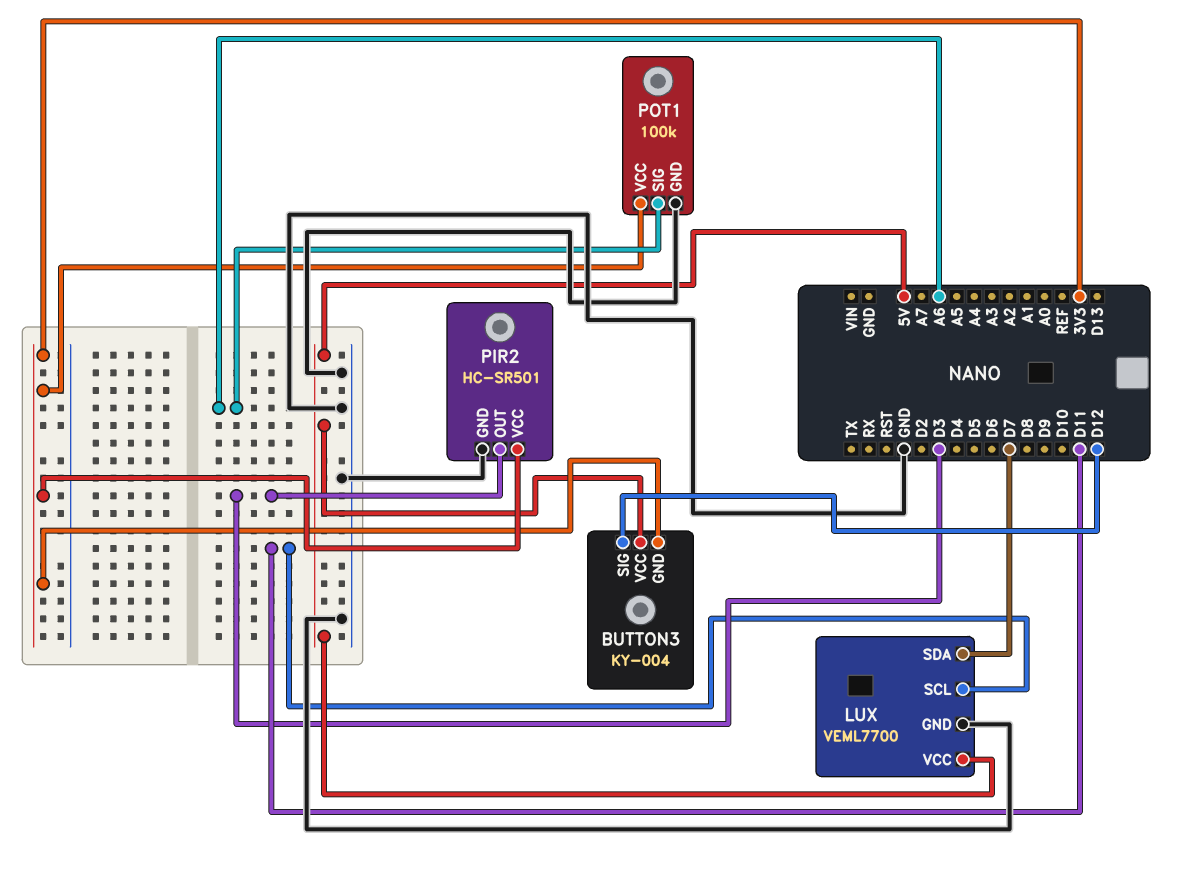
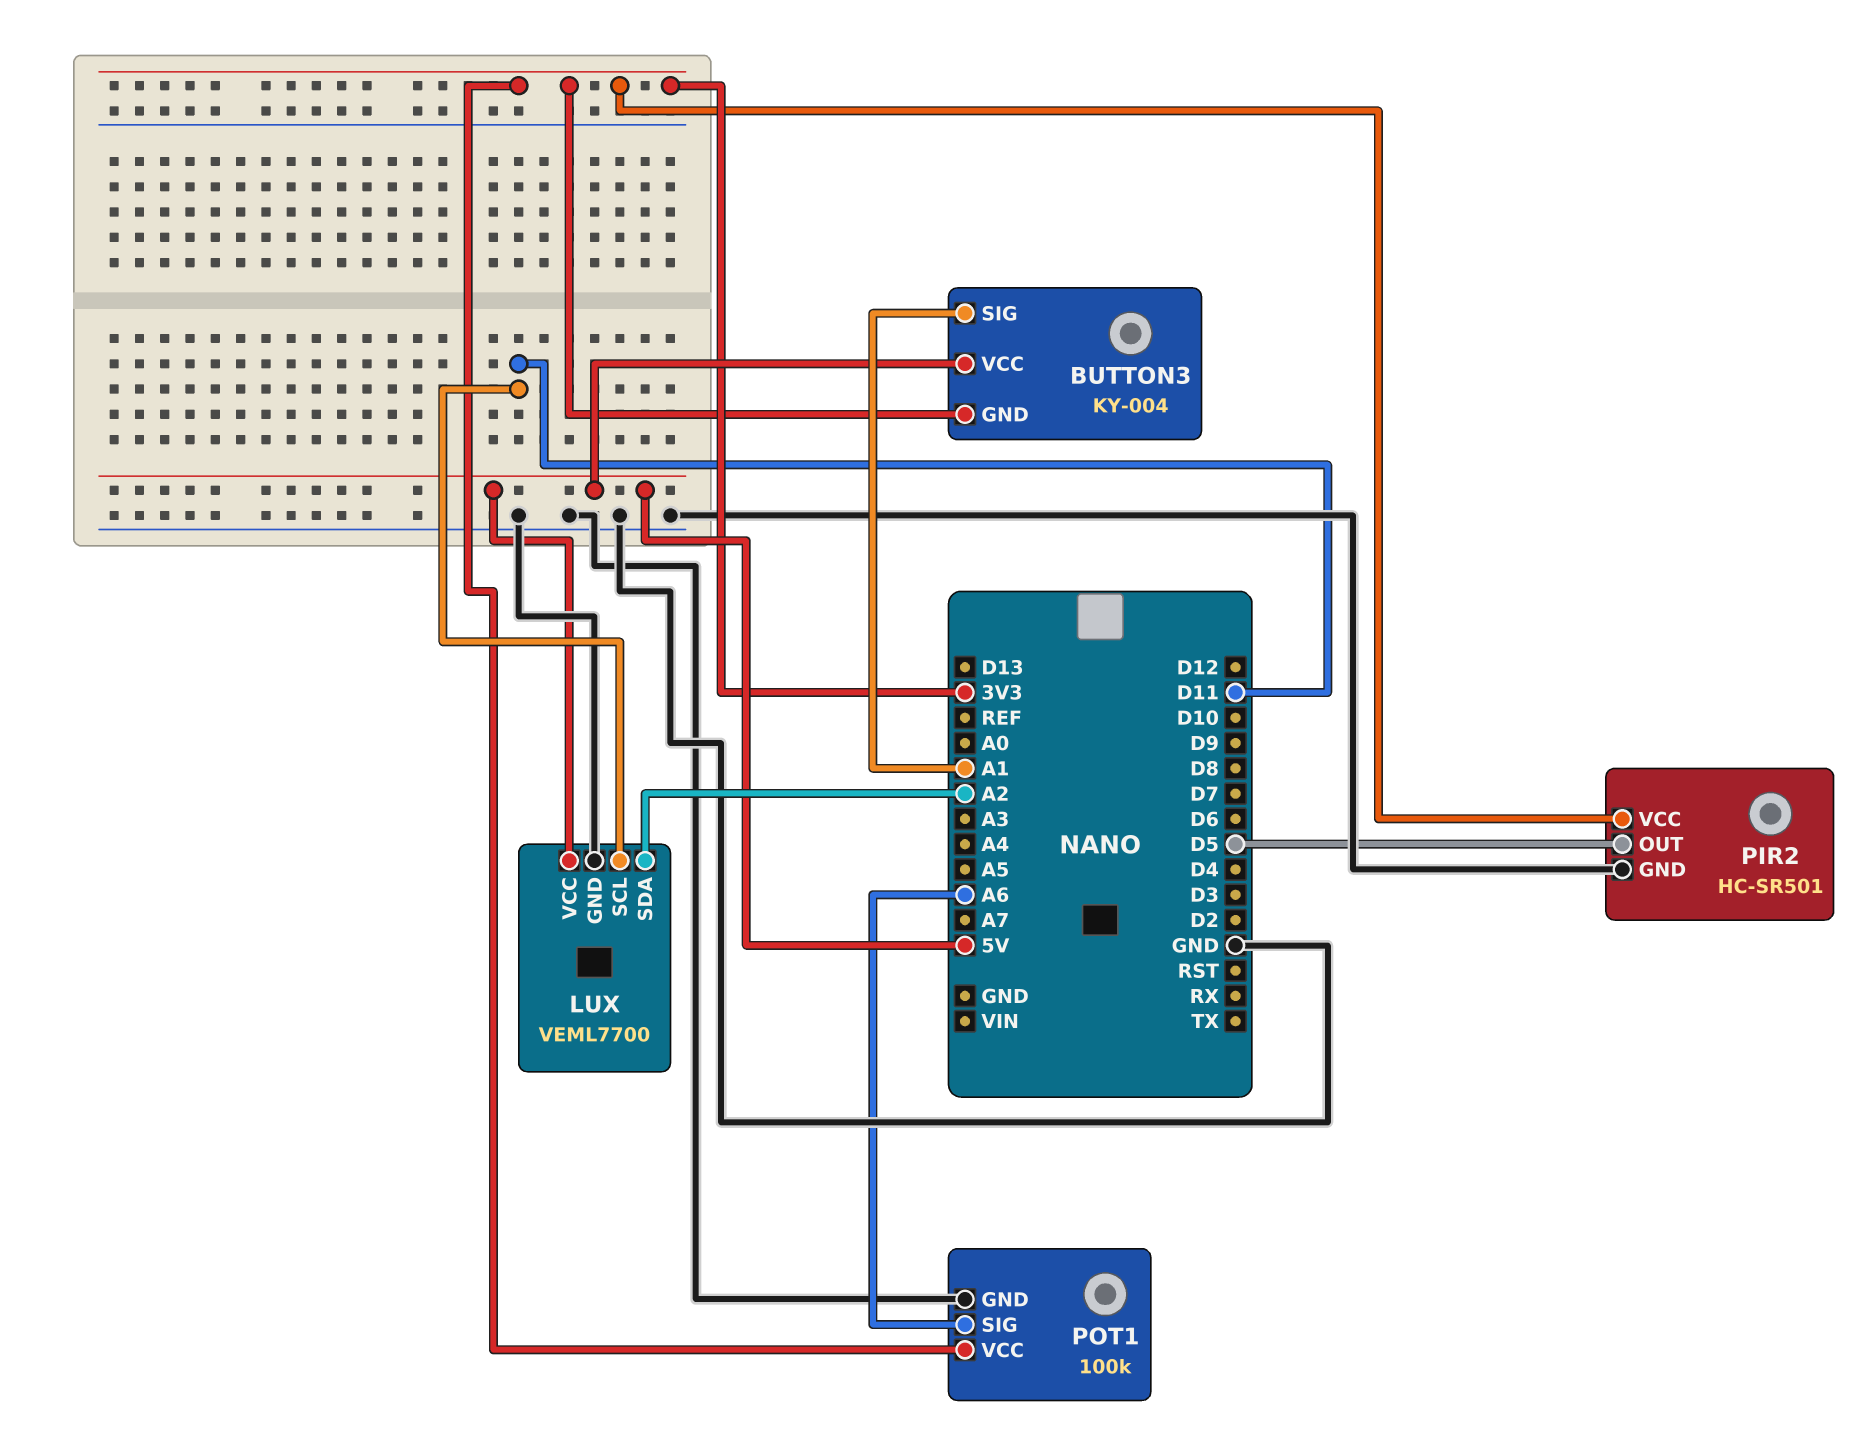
BUTTON3 pin SIG: D12 -> A1
LUX pin SDA: D7 -> A2
PIR2 pin OUT: D3 -> D5

